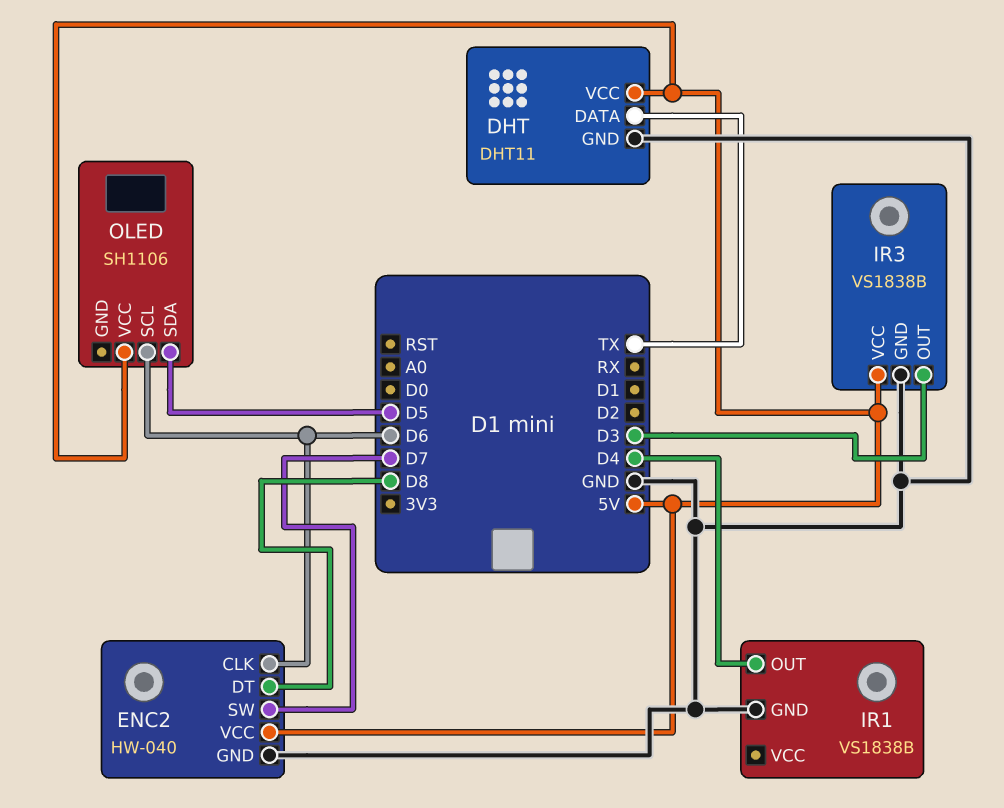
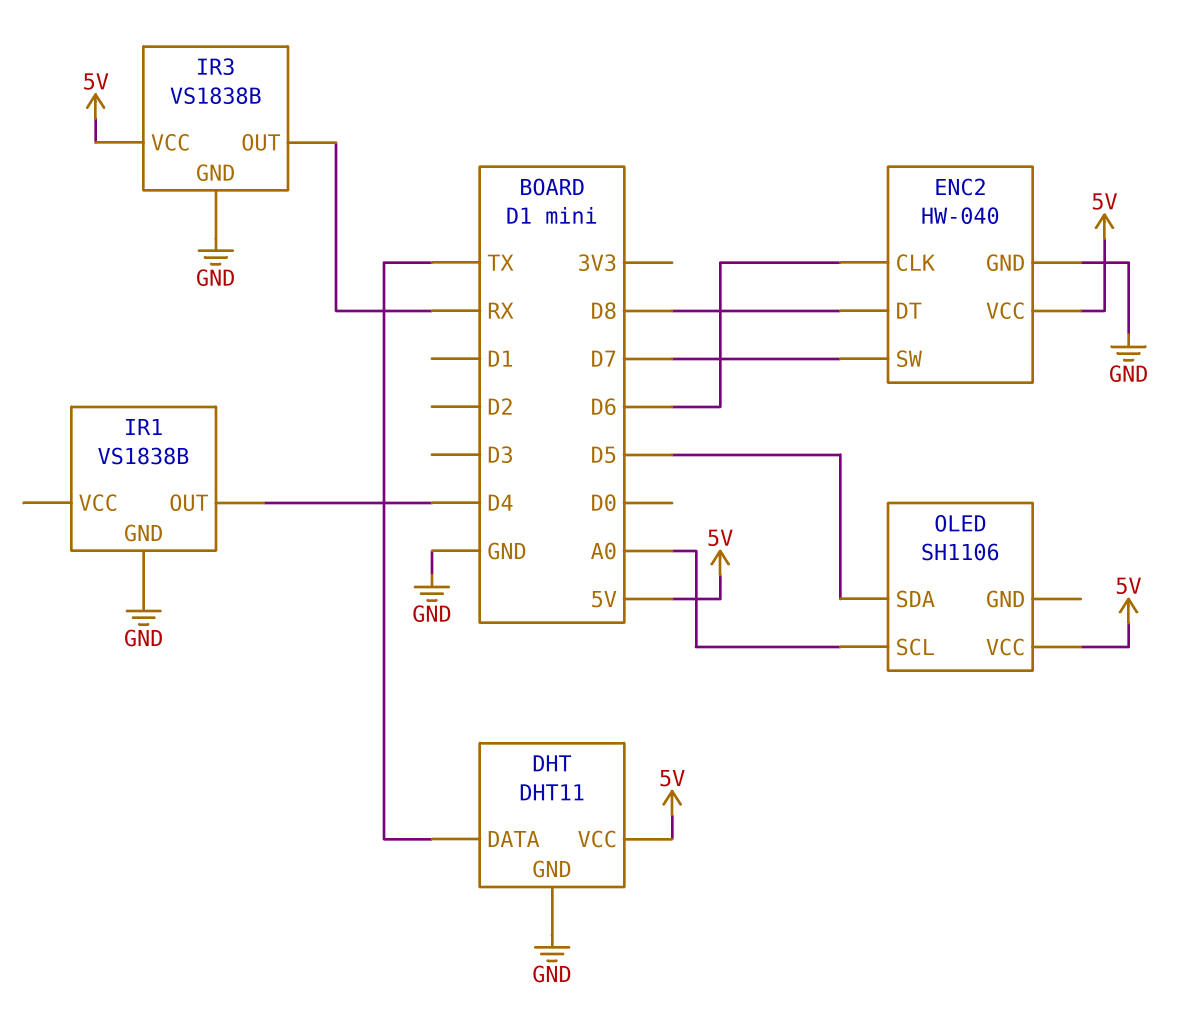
IR3 pin OUT: D3 -> RX
OLED pin SCL: D6 -> A0

